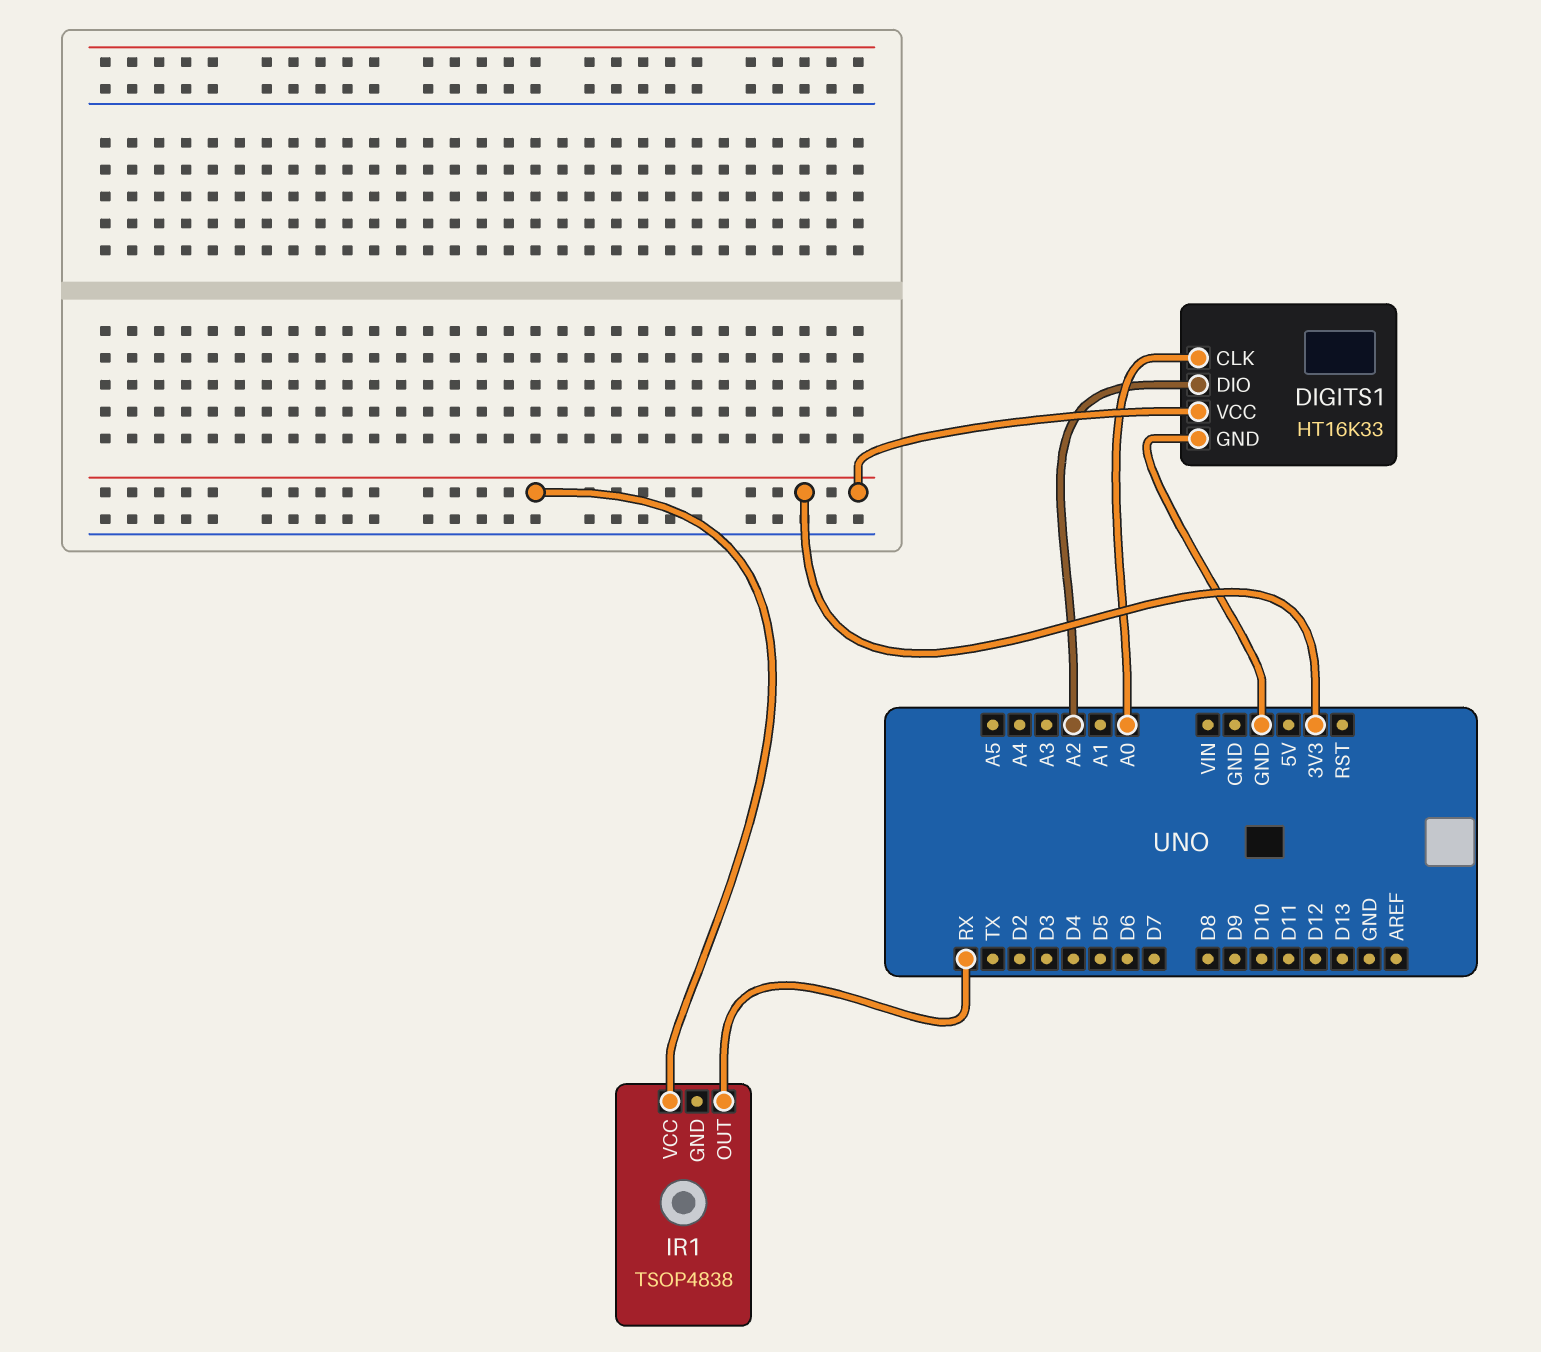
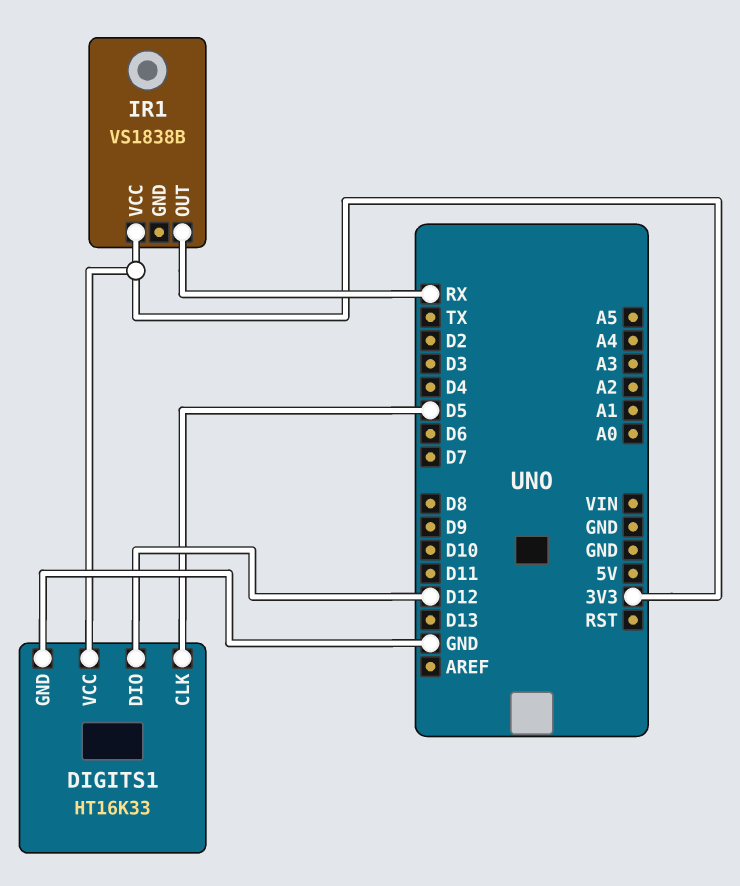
DIGITS1 pin CLK: A0 -> D5
DIGITS1 pin DIO: A2 -> D12
IR1: TSOP4838 -> VS1838B

